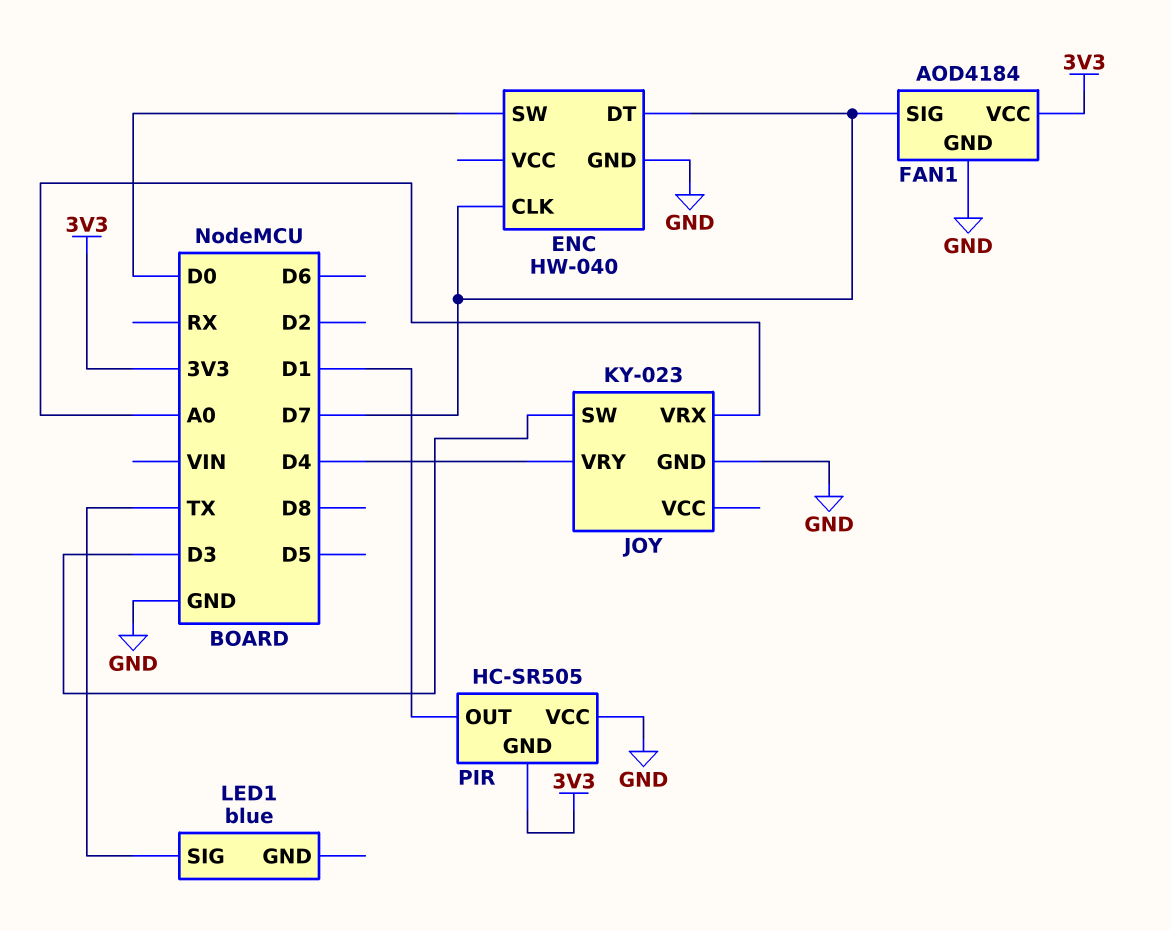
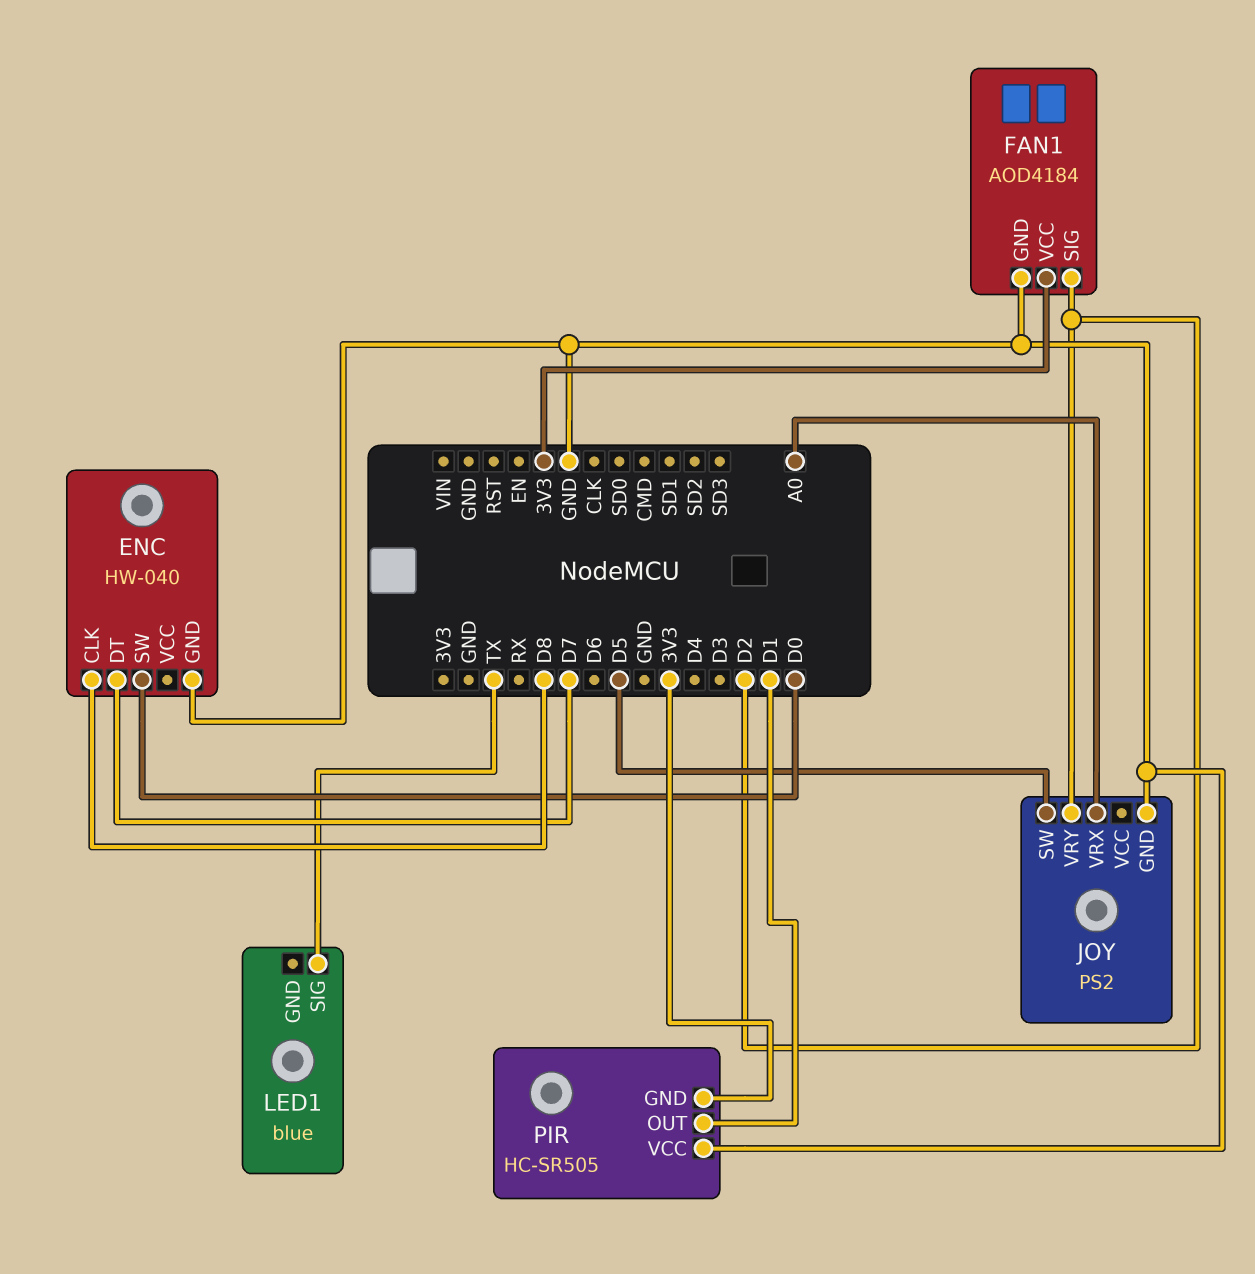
ENC pin CLK: D7 -> D8
FAN1 pin SIG: D7 -> D2
JOY: KY-023 -> PS2
JOY pin SW: D3 -> D5
JOY pin VRY: D4 -> D2

